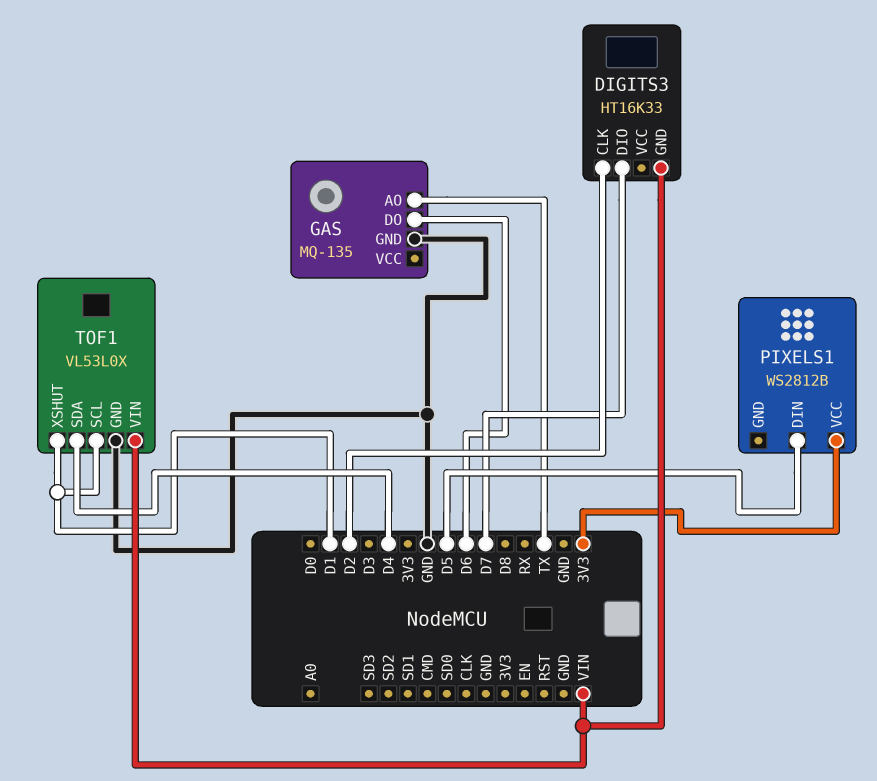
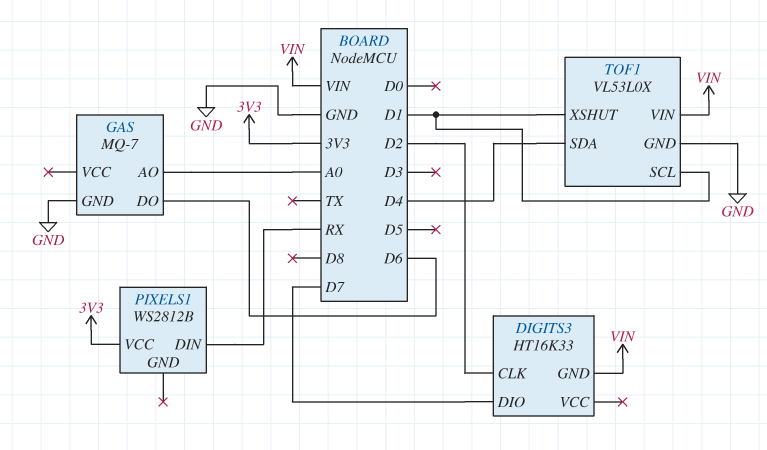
GAS: MQ-135 -> MQ-7
GAS pin AO: TX -> A0
PIXELS1 pin DIN: D5 -> RX

